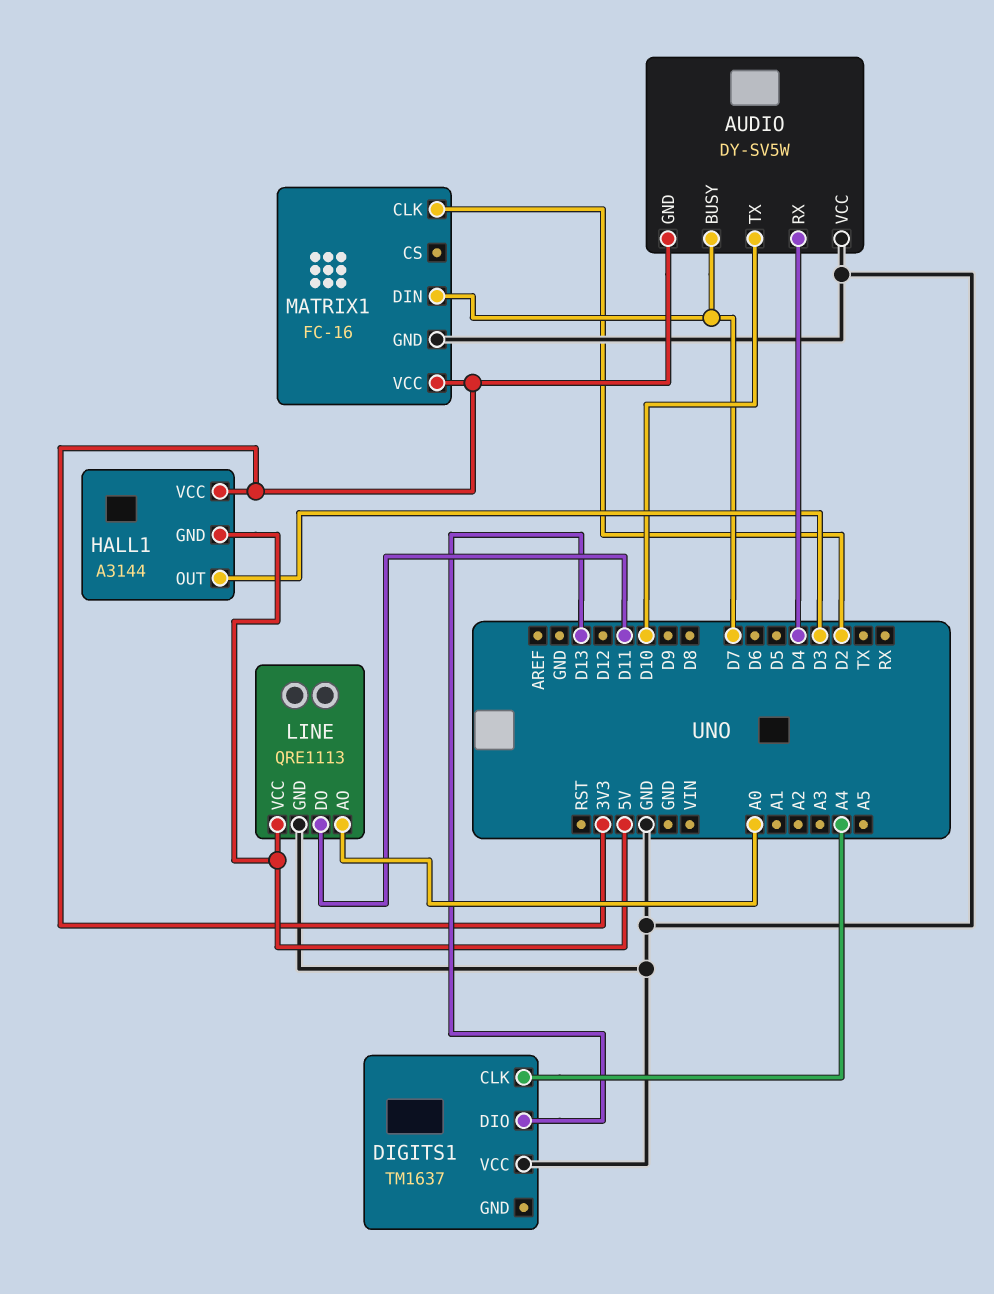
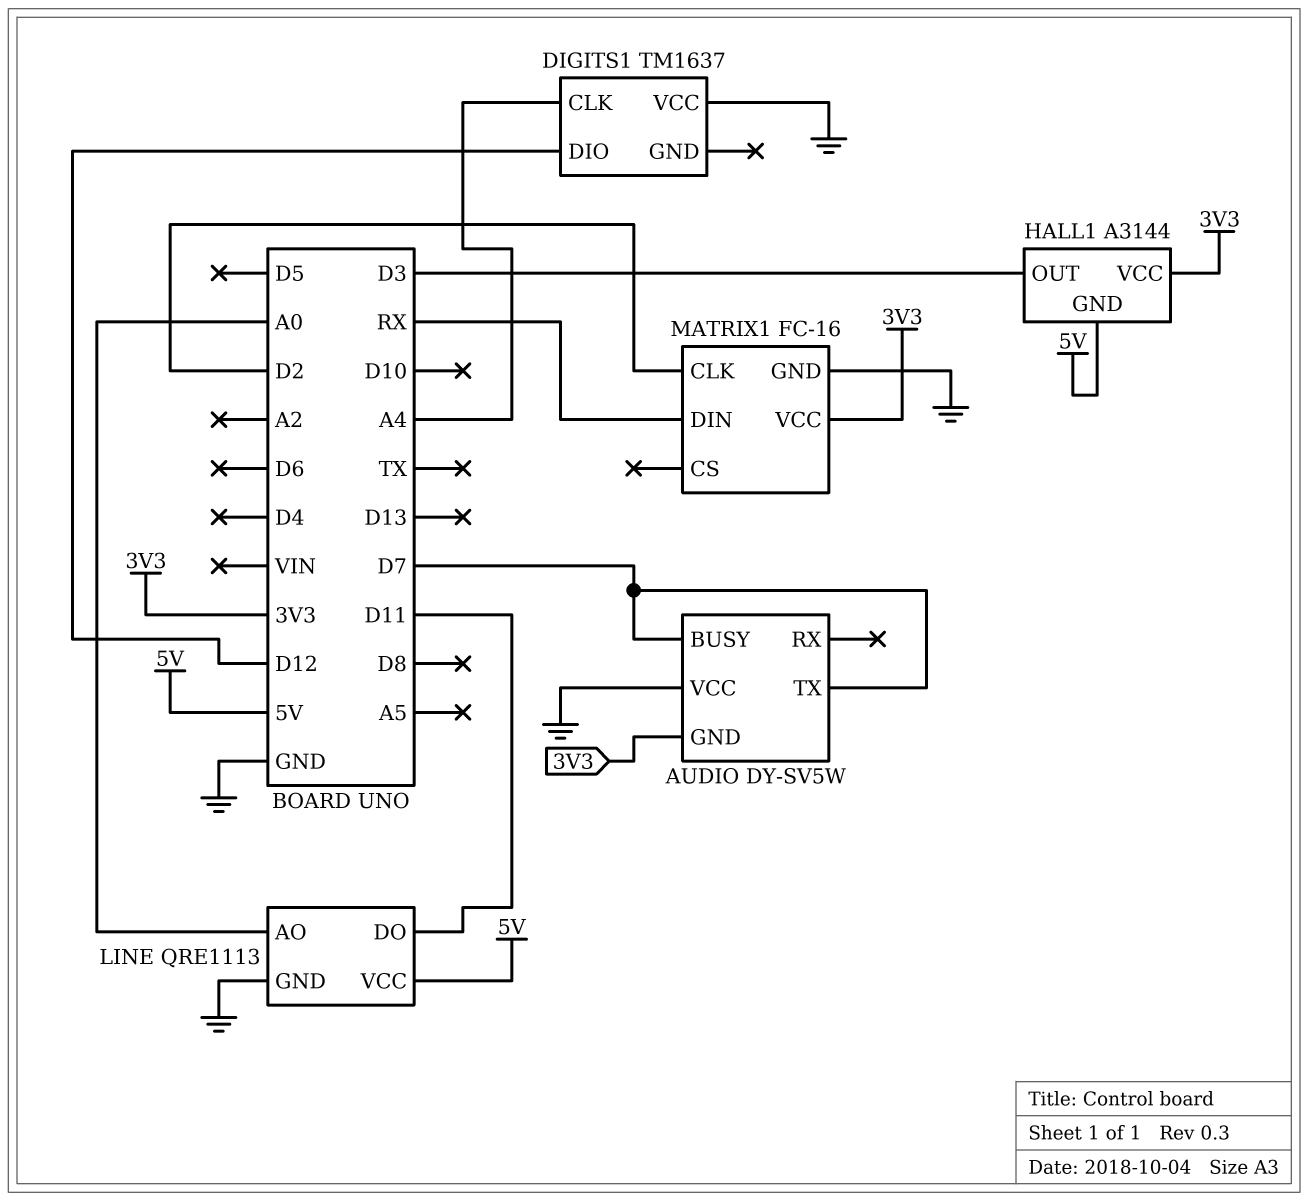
AUDIO pin RX: D4 -> none
AUDIO pin TX: D10 -> D7
DIGITS1 pin DIO: D13 -> D12
MATRIX1 pin DIN: D7 -> RX

